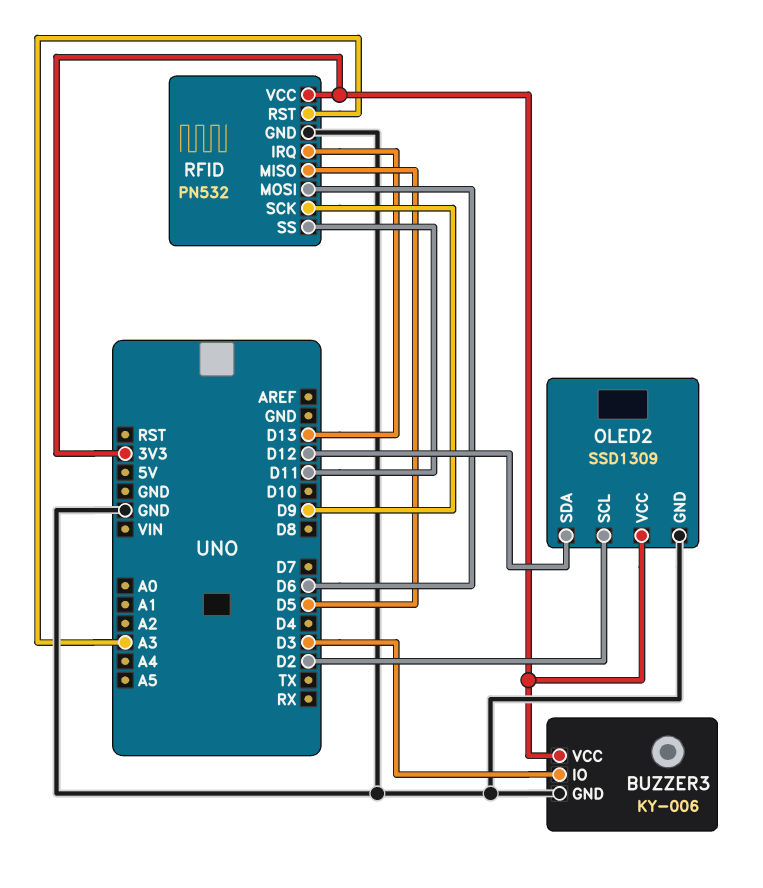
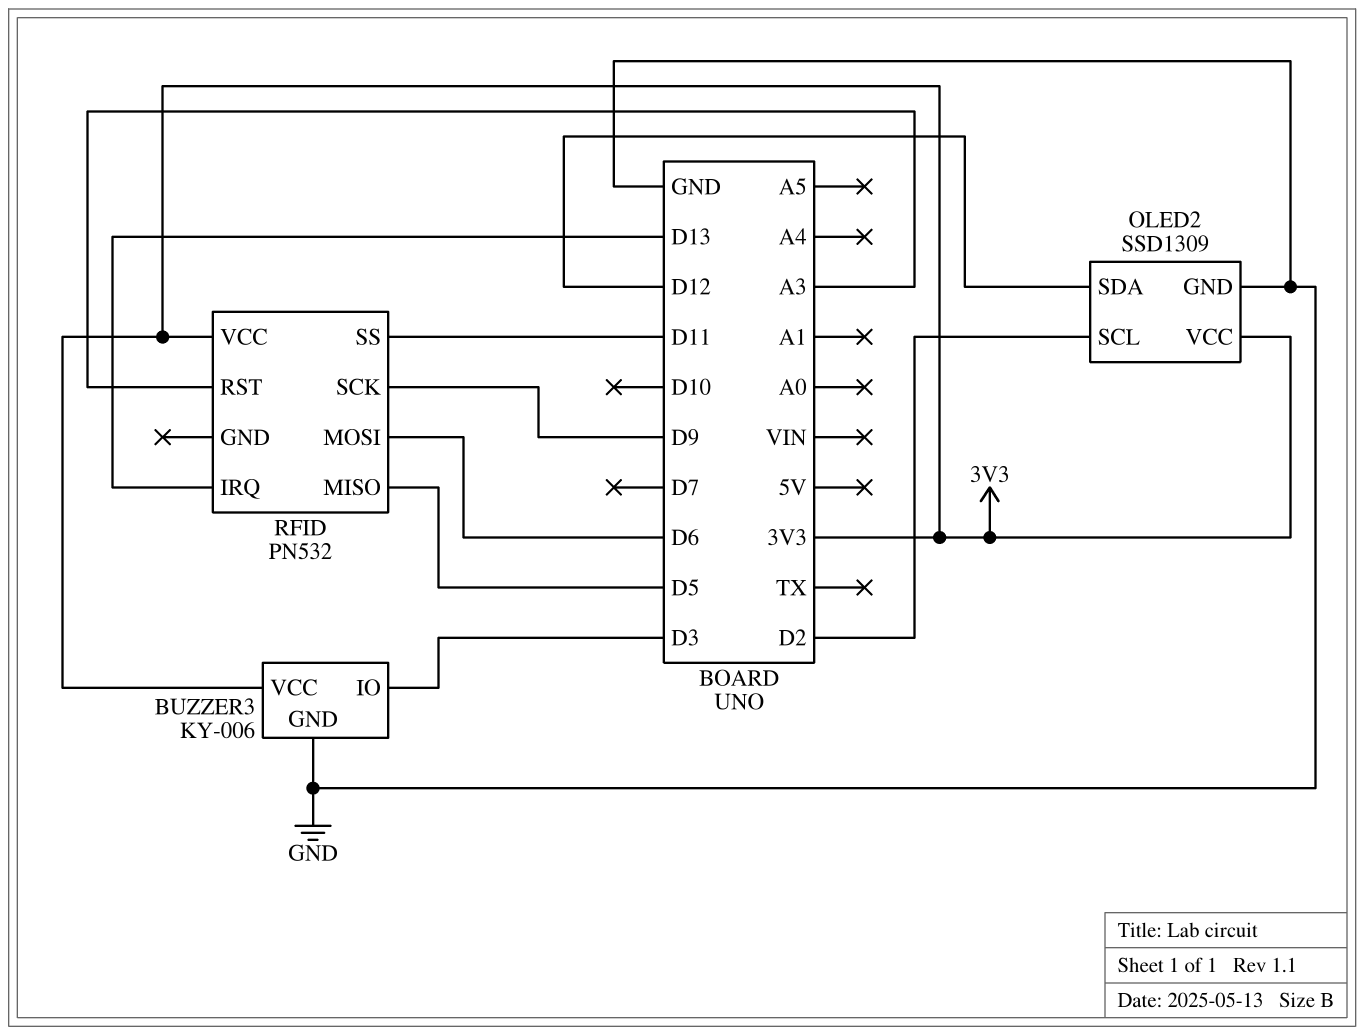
RFID pin GND: GND -> none

